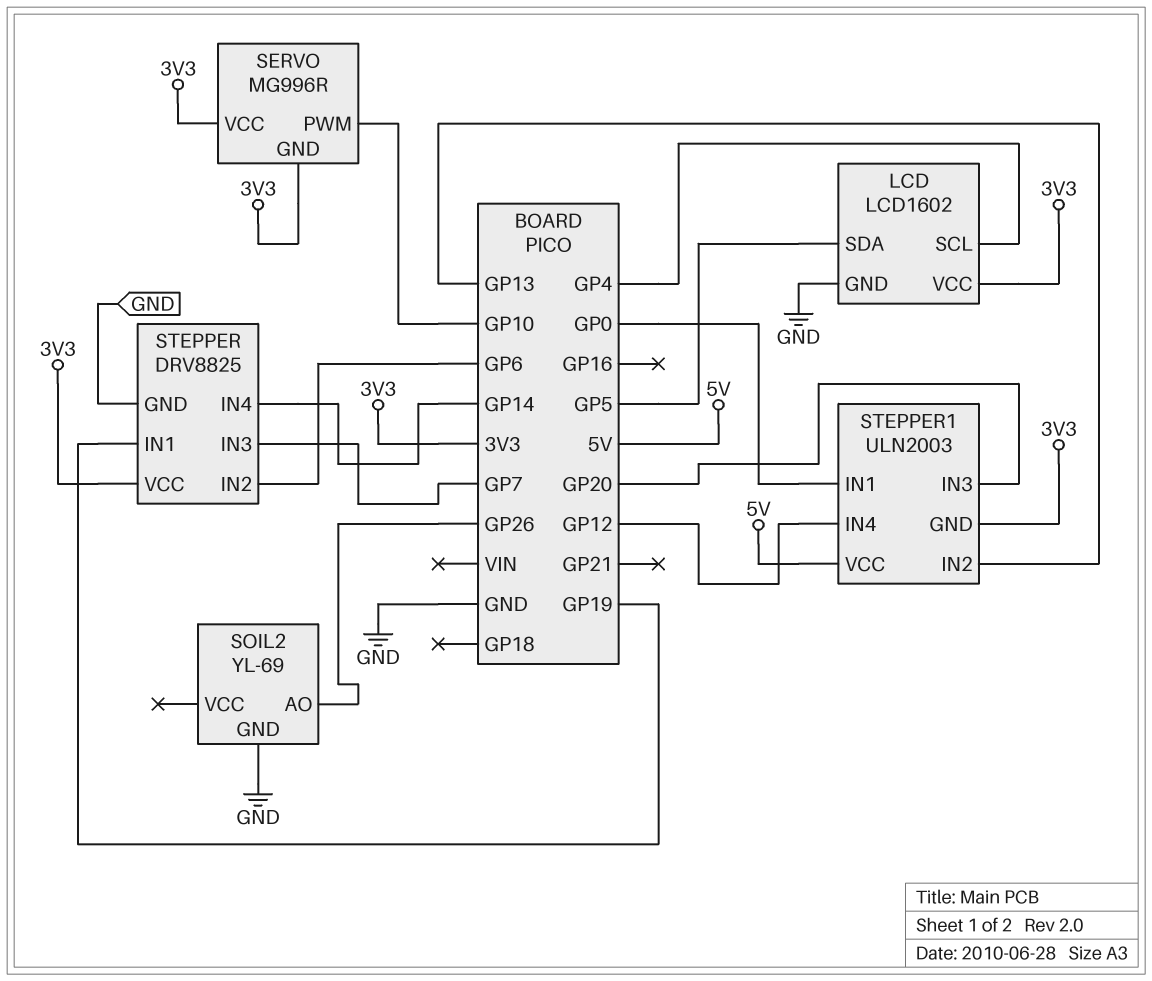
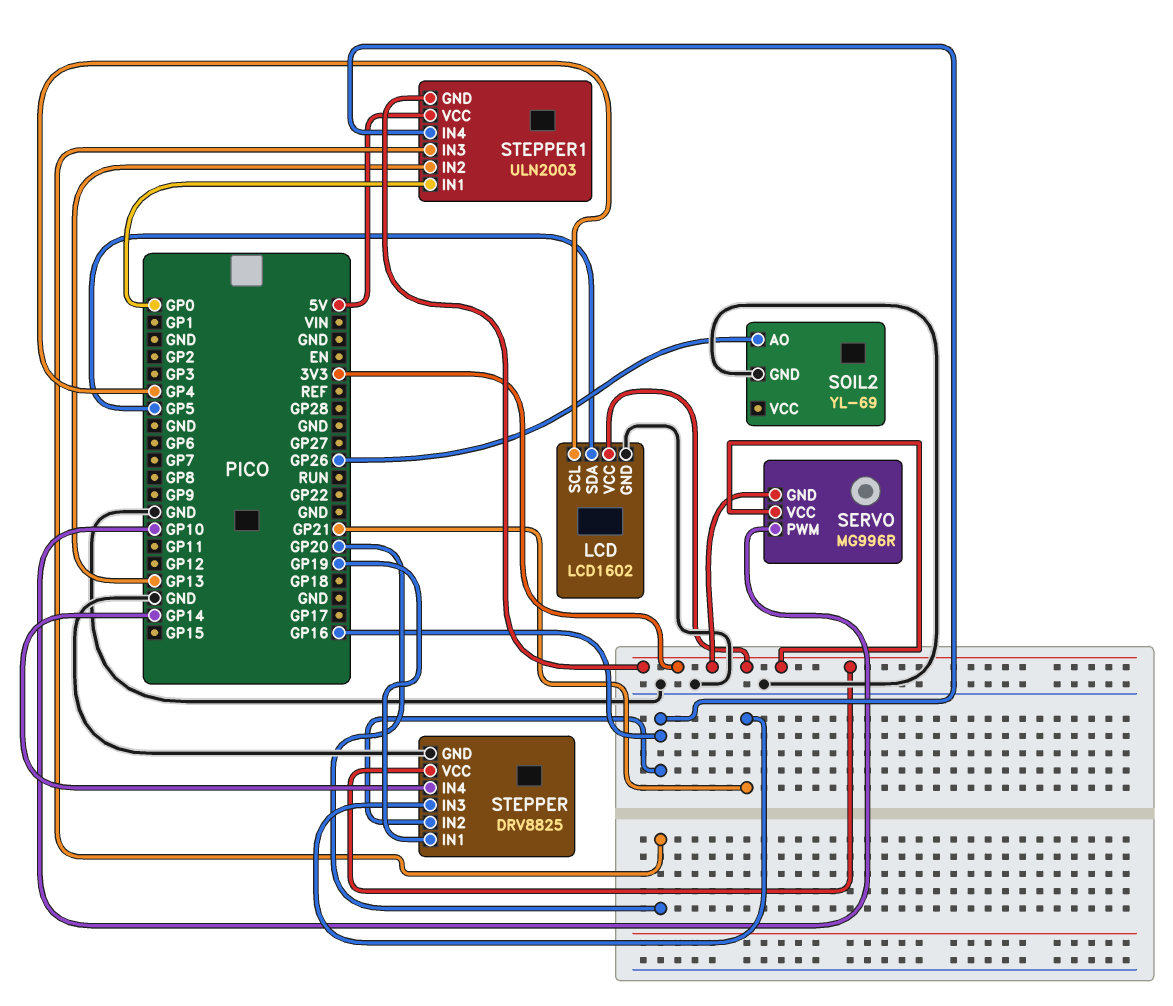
STEPPER pin IN2: GP6 -> GP16
STEPPER pin IN3: GP7 -> GP21
STEPPER1 pin IN4: GP12 -> GP16

